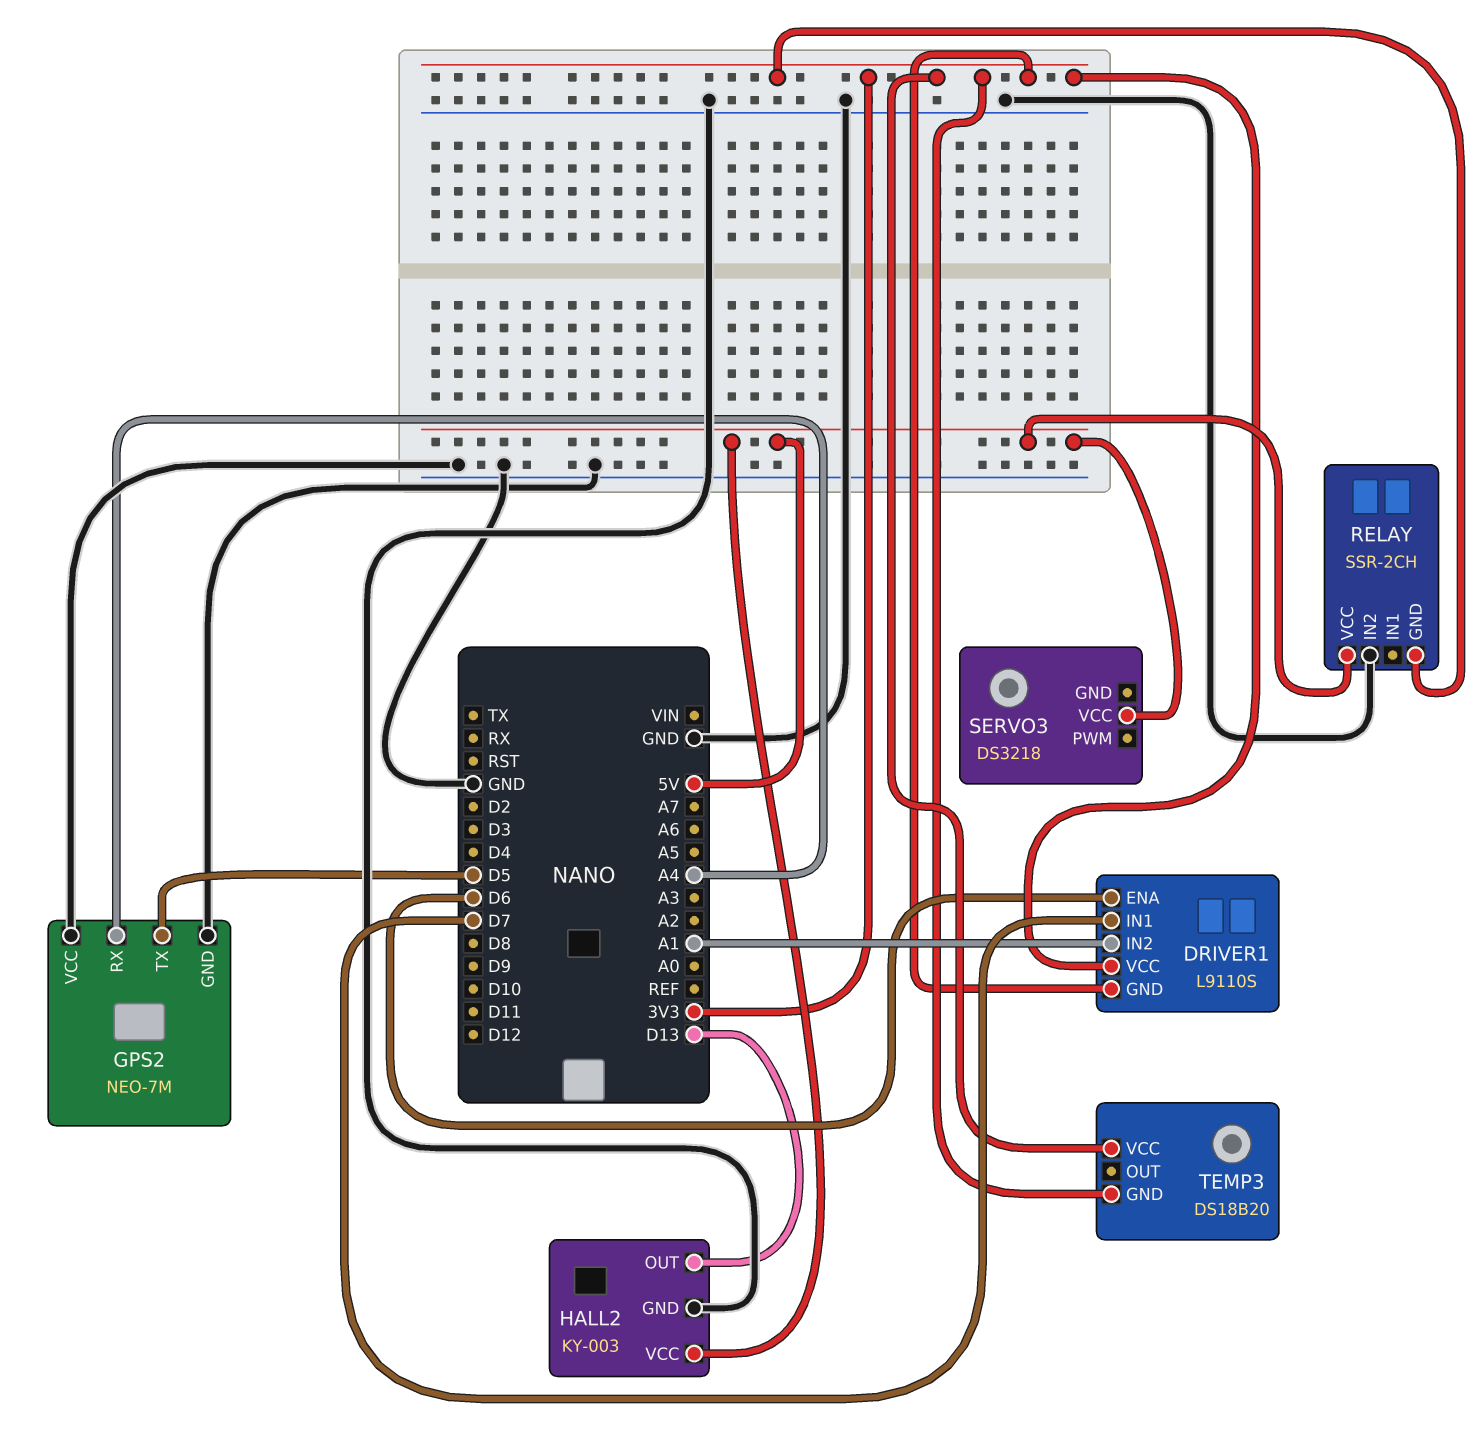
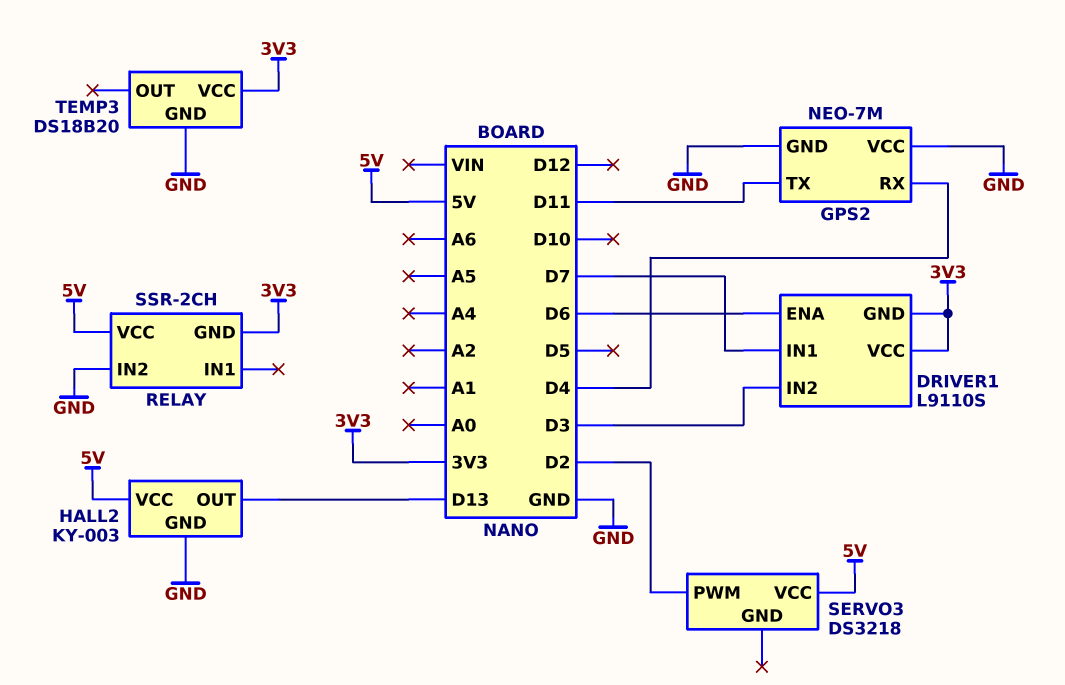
DRIVER1 pin IN2: A1 -> D3
GPS2 pin RX: A4 -> D4
GPS2 pin TX: D5 -> D11
SERVO3 pin PWM: none -> D2
TEMP3 pin GND: 3V3 -> GND

